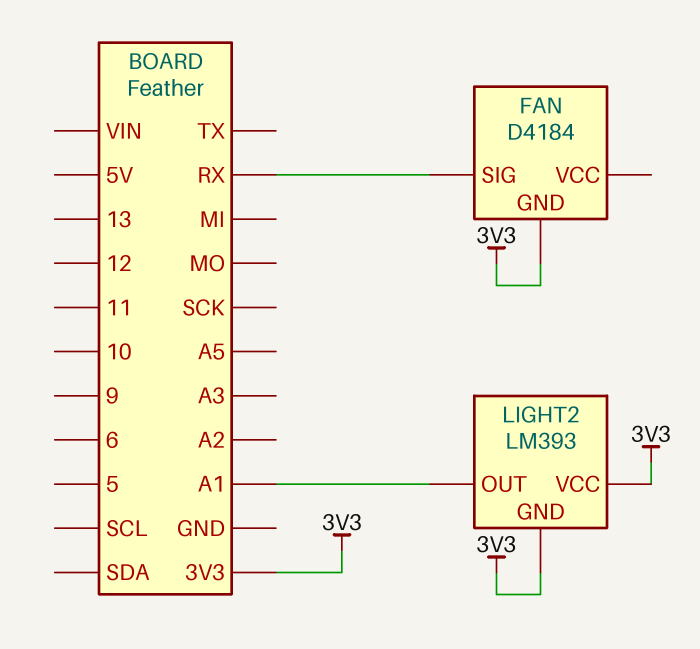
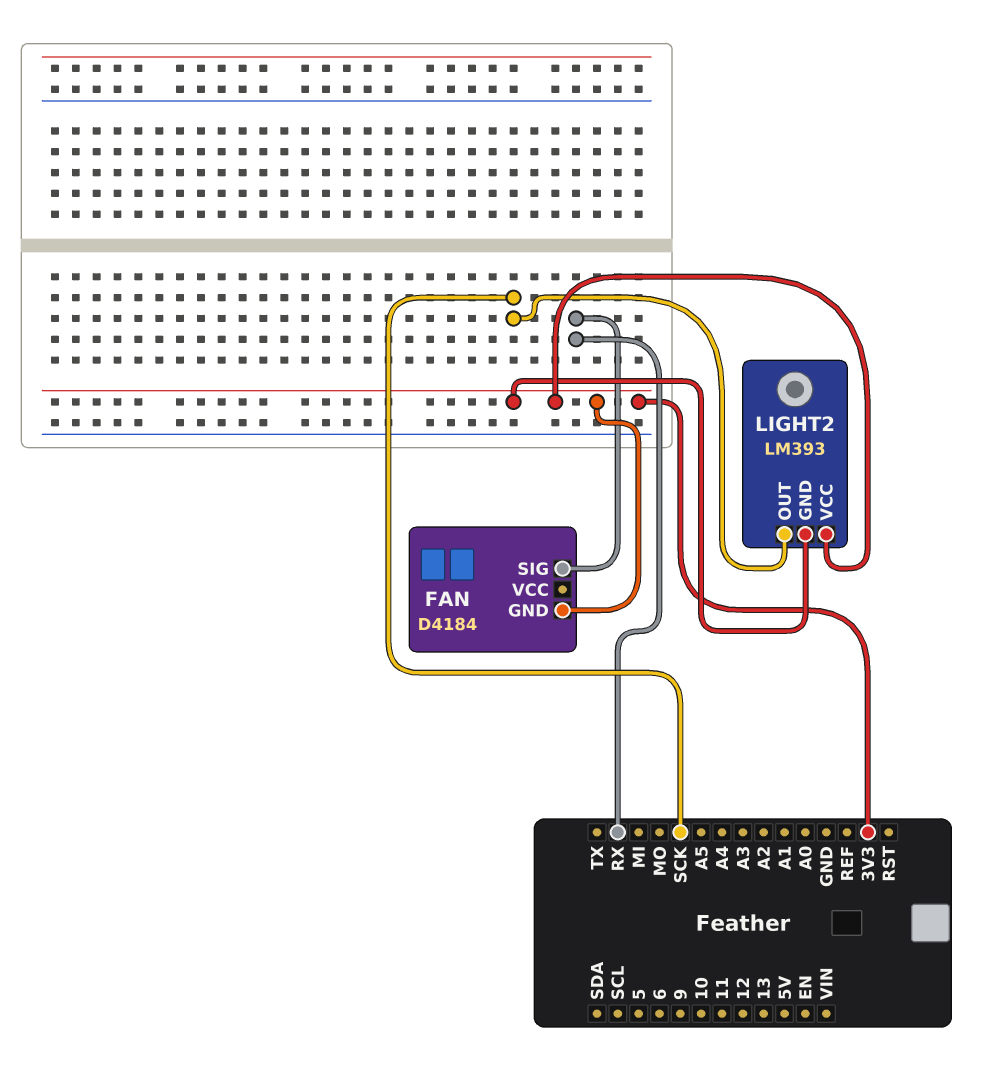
LIGHT2 pin OUT: A1 -> SCK

